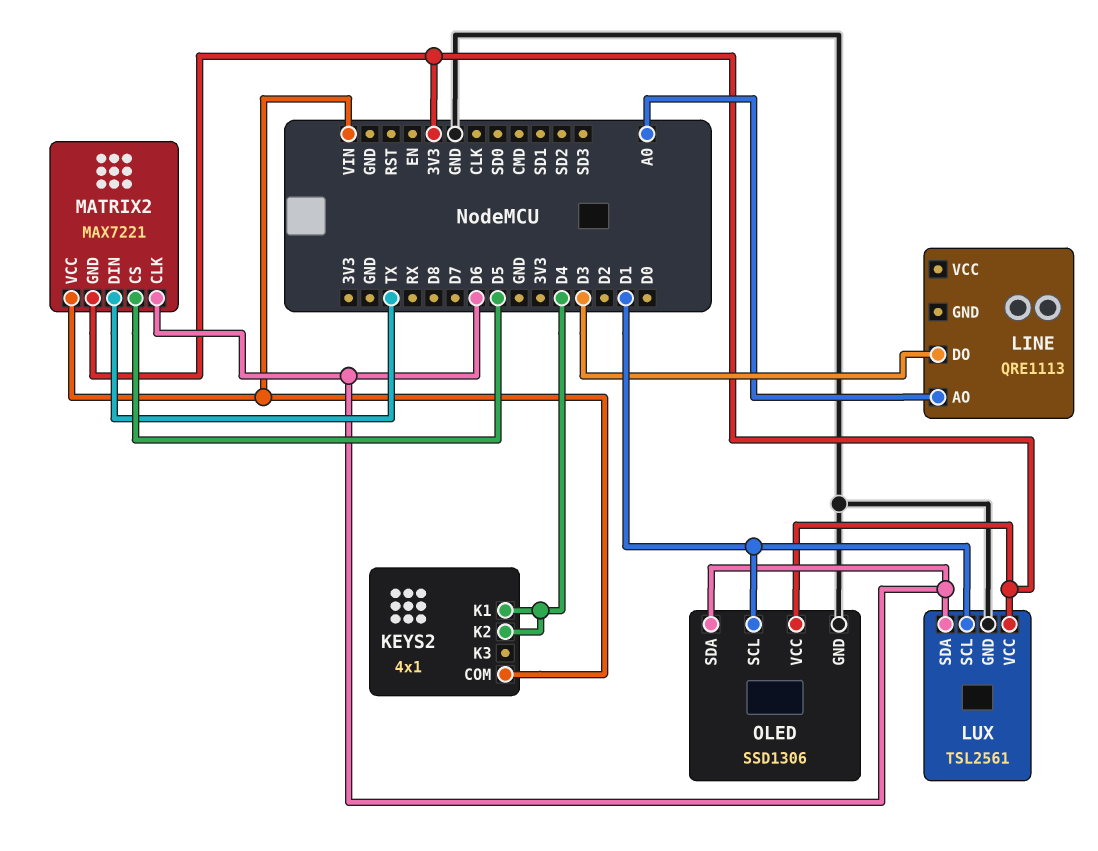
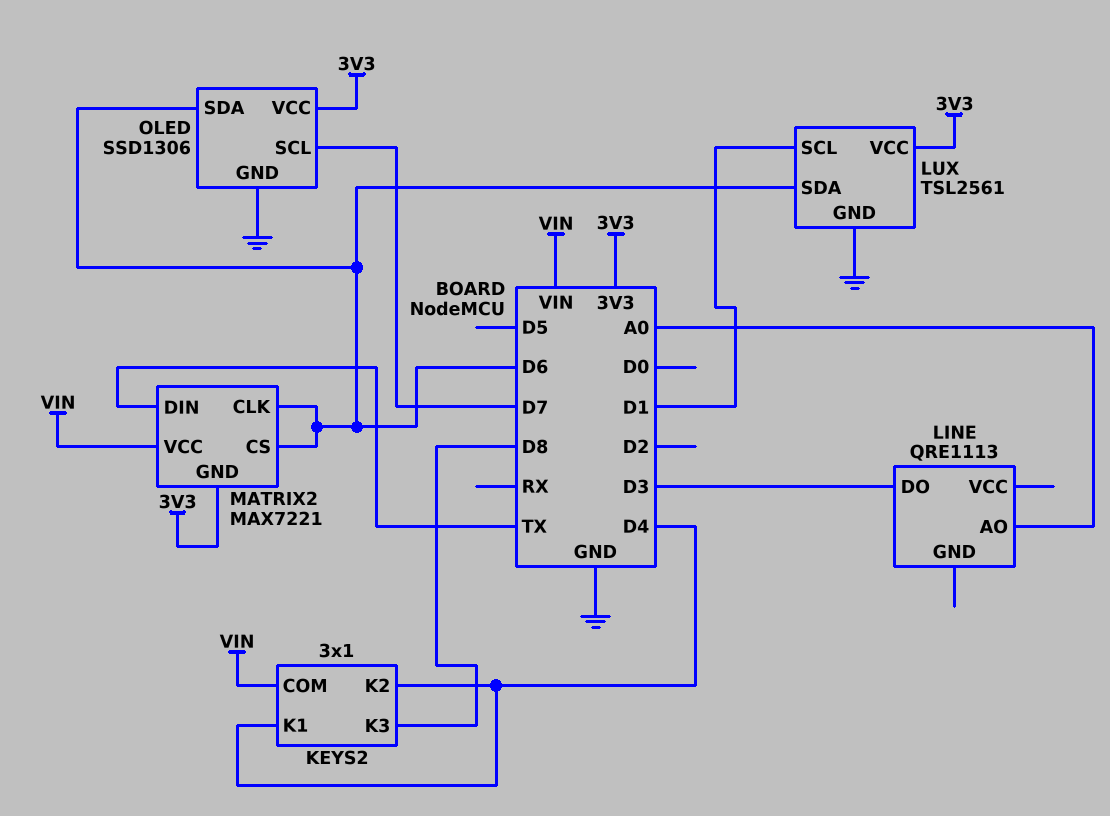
KEYS2: 4x1 -> 3x1
KEYS2 pin K3: none -> D8
MATRIX2 pin CS: D5 -> D6
OLED pin SCL: D1 -> D7

